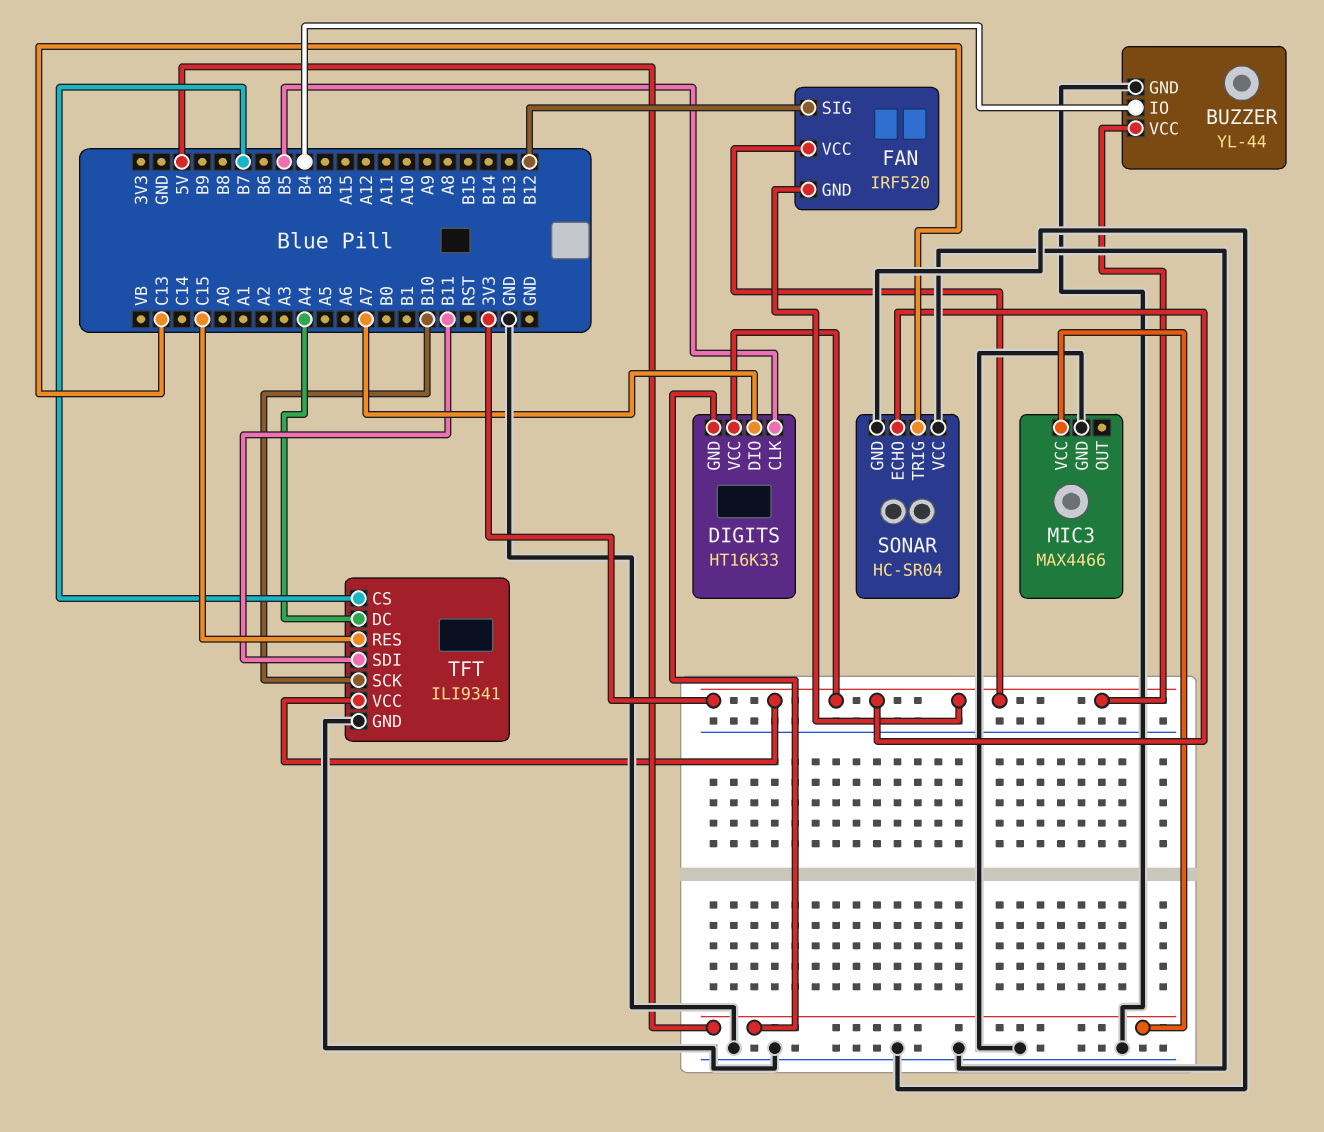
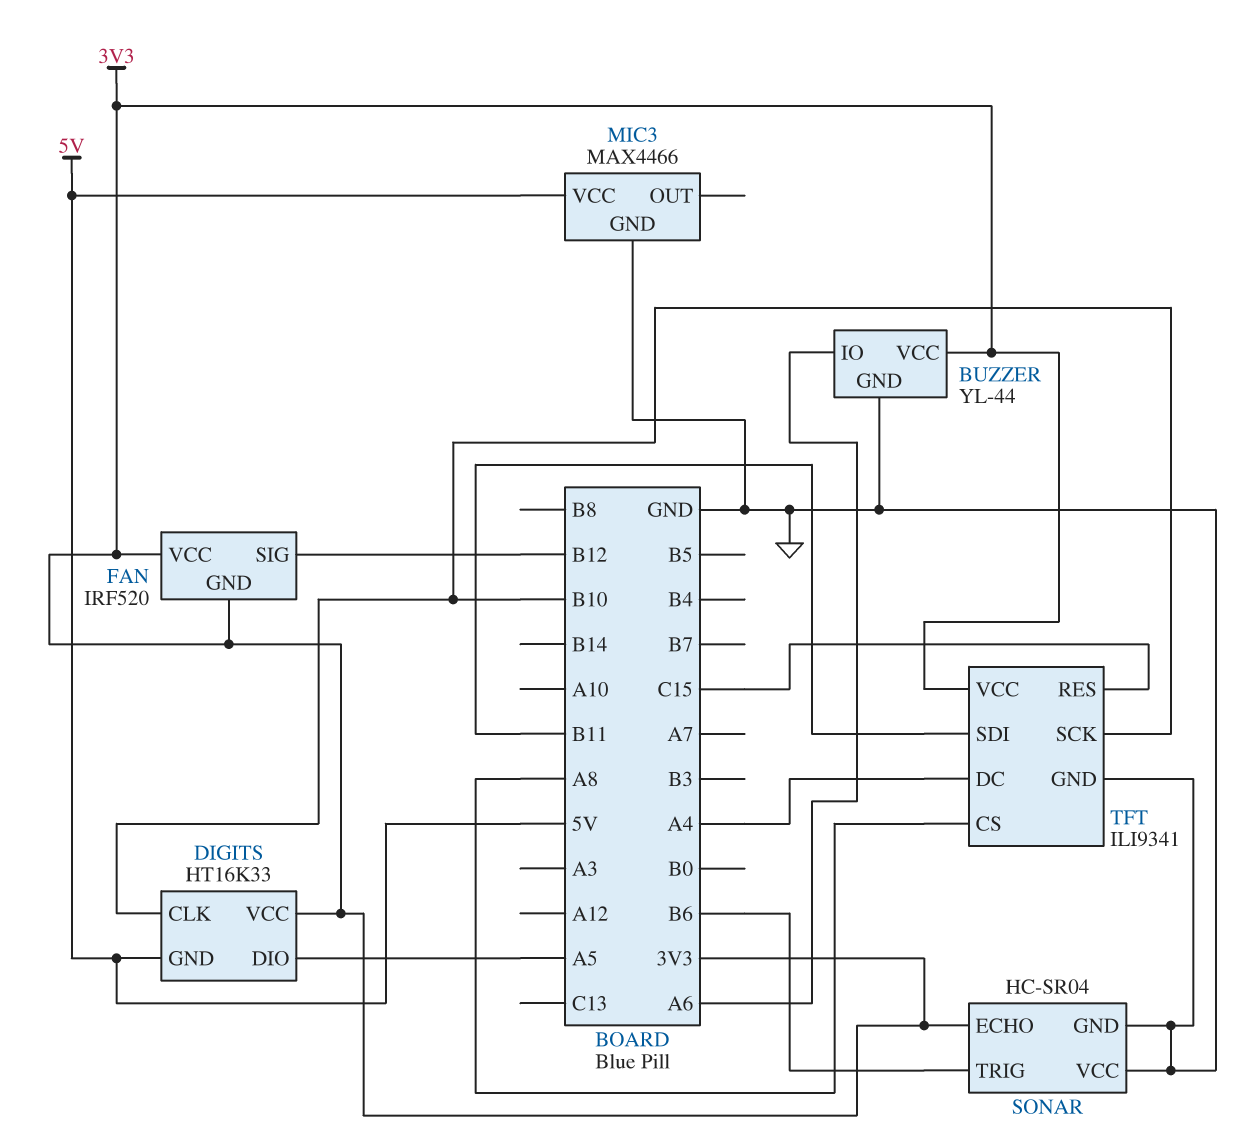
BUZZER pin IO: B4 -> A6
DIGITS pin CLK: B5 -> B10
DIGITS pin DIO: A7 -> A5
SONAR pin TRIG: C13 -> B6
TFT pin CS: B7 -> A8

